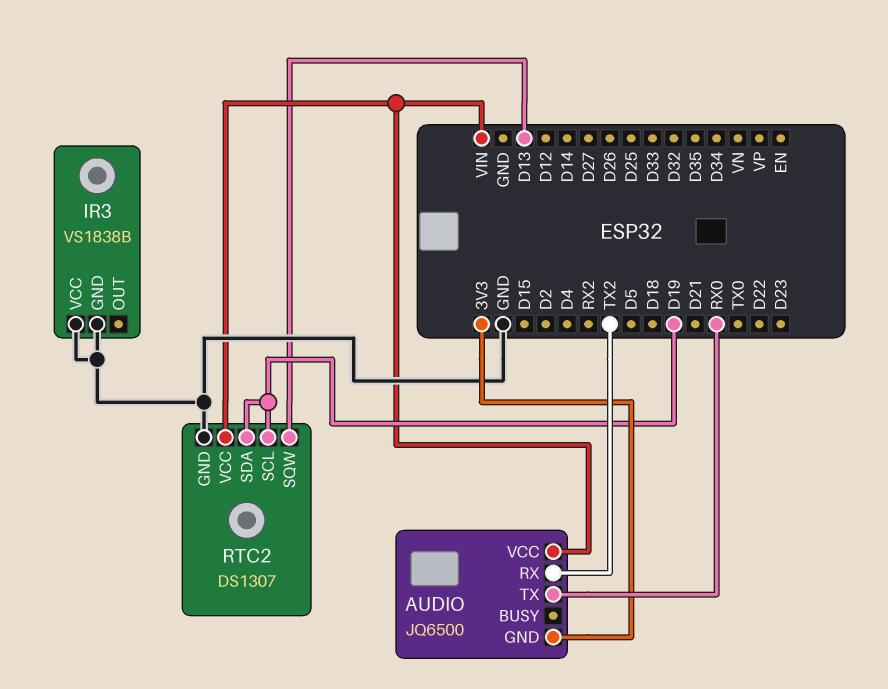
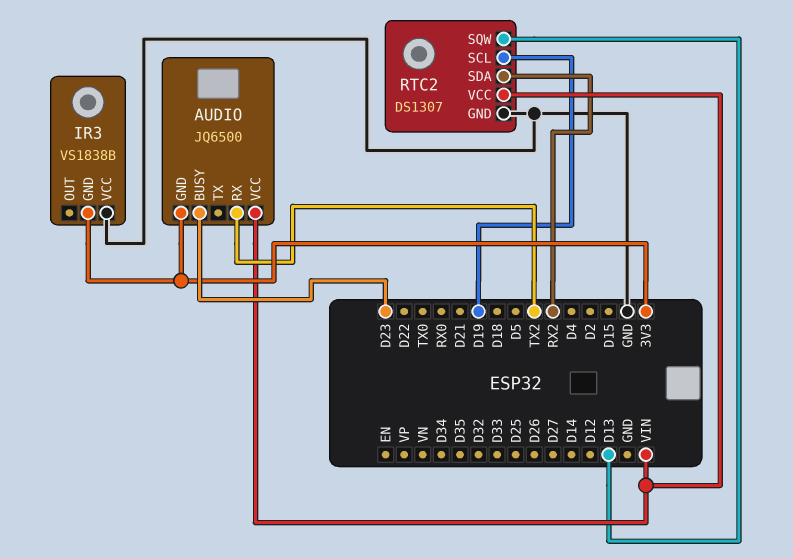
AUDIO pin BUSY: none -> D23
AUDIO pin TX: RX0 -> none
IR3 pin GND: GND -> 3V3
RTC2 pin SDA: D19 -> RX2

